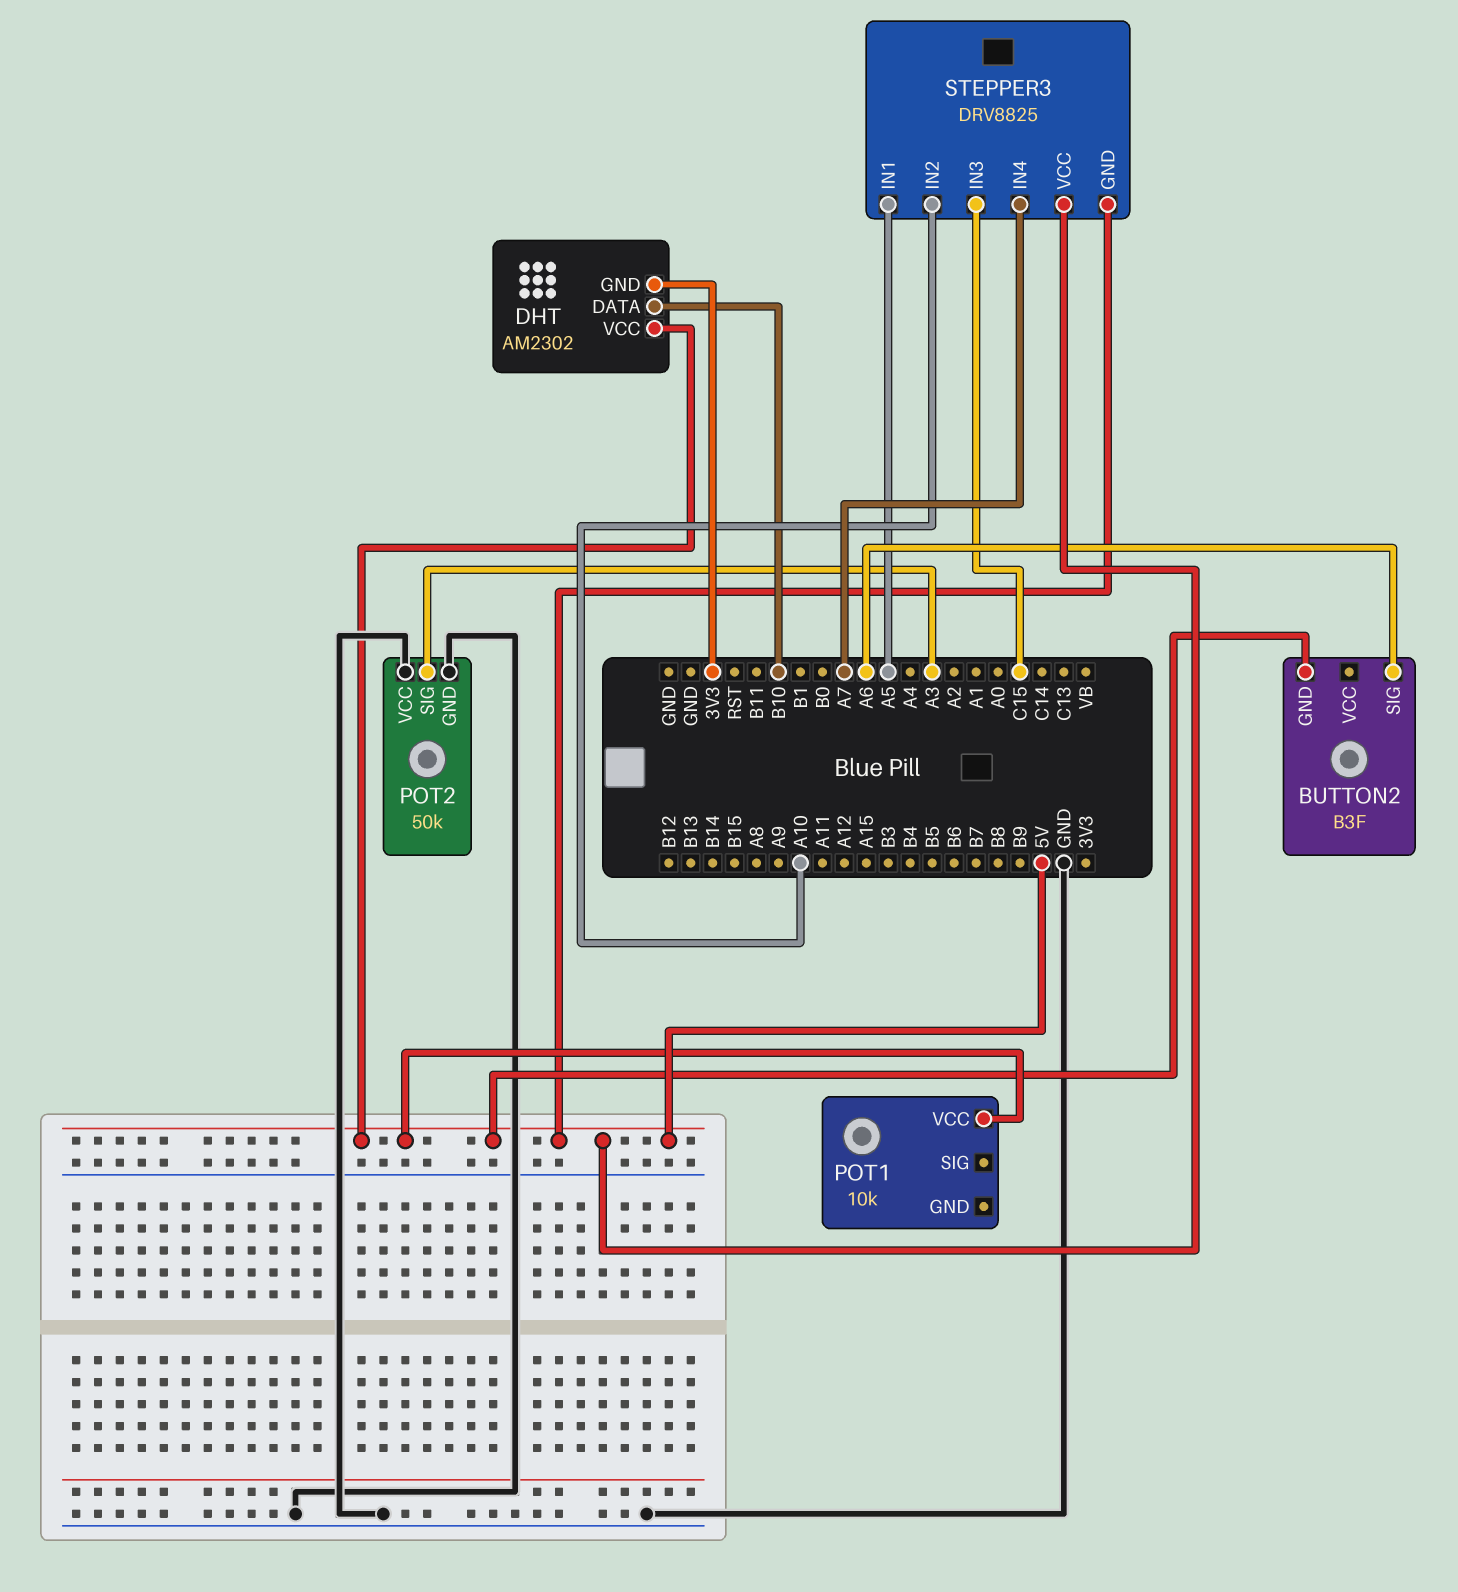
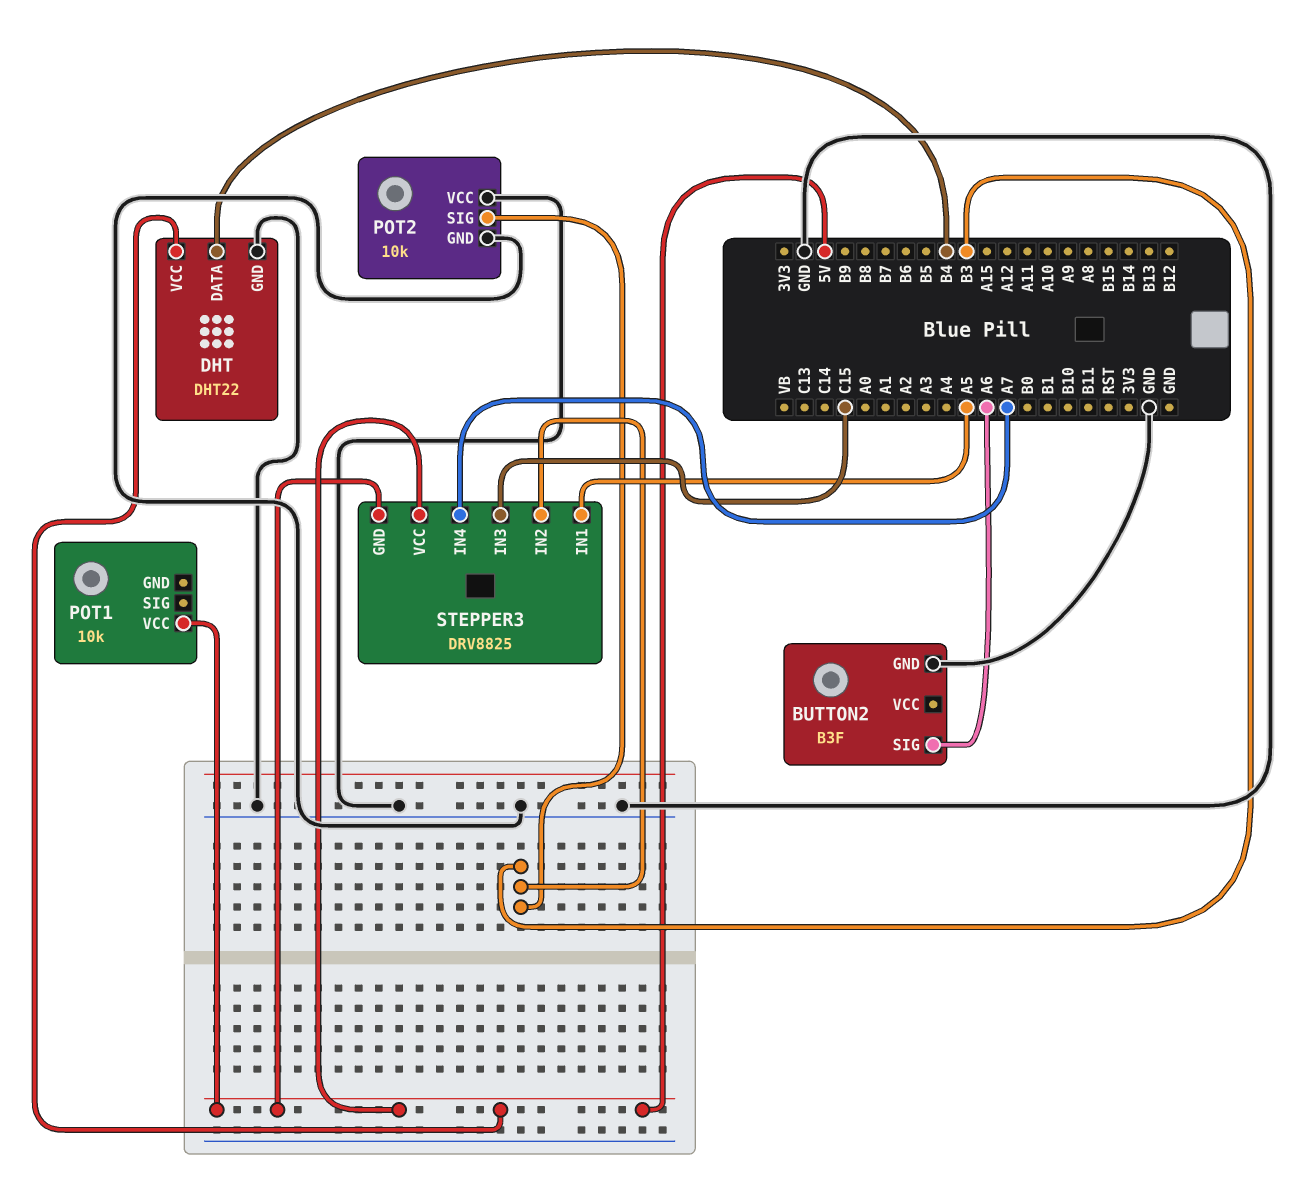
BUTTON2 pin GND: 5V -> GND
DHT: AM2302 -> DHT22
DHT pin DATA: B10 -> B4
DHT pin GND: 3V3 -> GND
POT2: 50k -> 10k
POT2 pin SIG: A3 -> B3
STEPPER3 pin IN2: A10 -> B3

